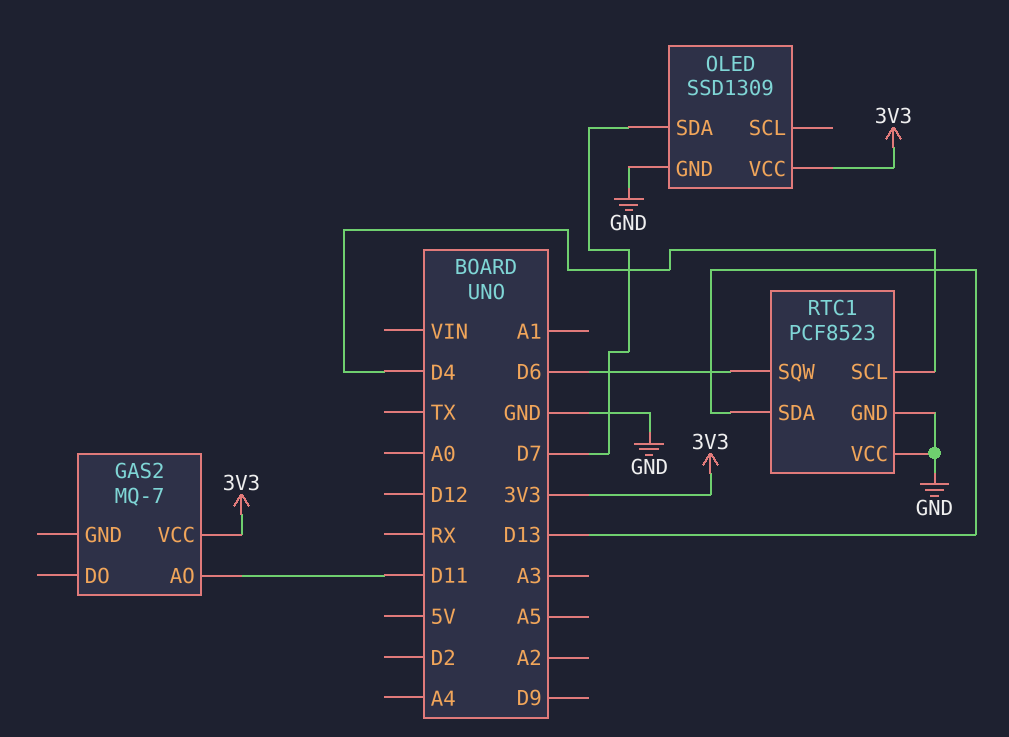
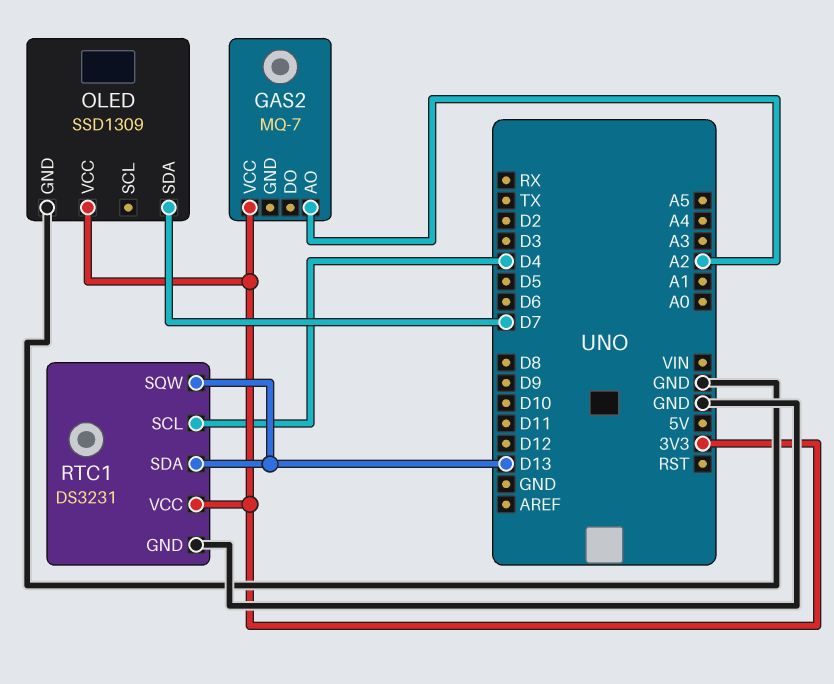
GAS2 pin AO: D11 -> A2
RTC1: PCF8523 -> DS3231
RTC1 pin SQW: D6 -> D13
RTC1 pin VCC: GND -> 3V3

